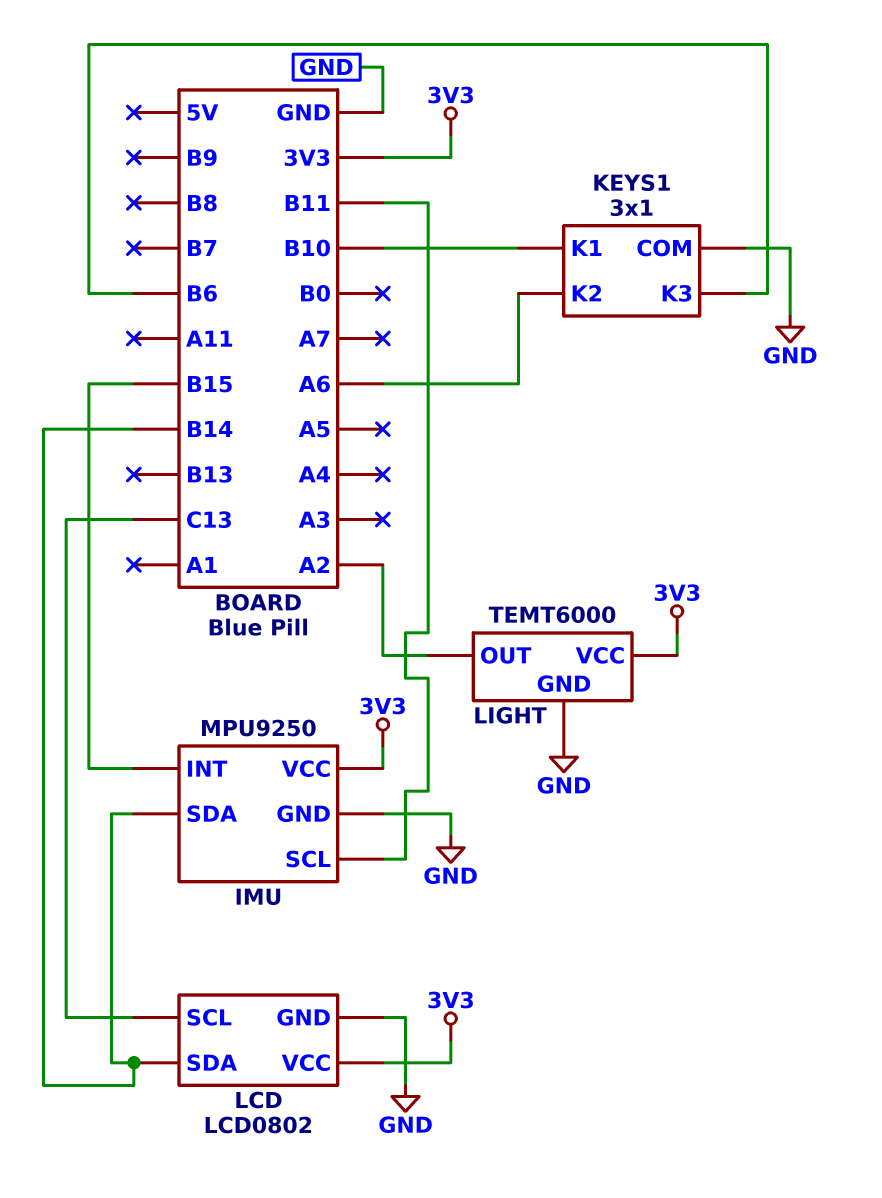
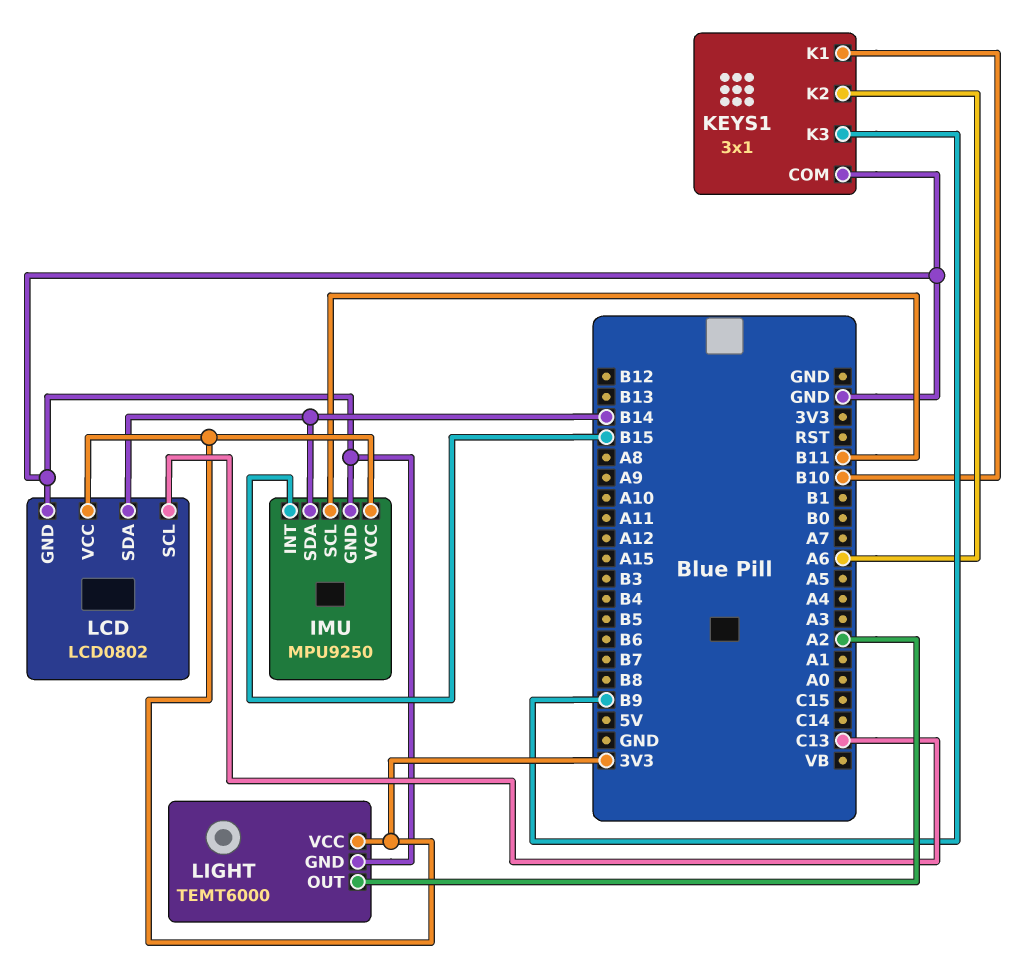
KEYS1 pin K3: B6 -> B9

